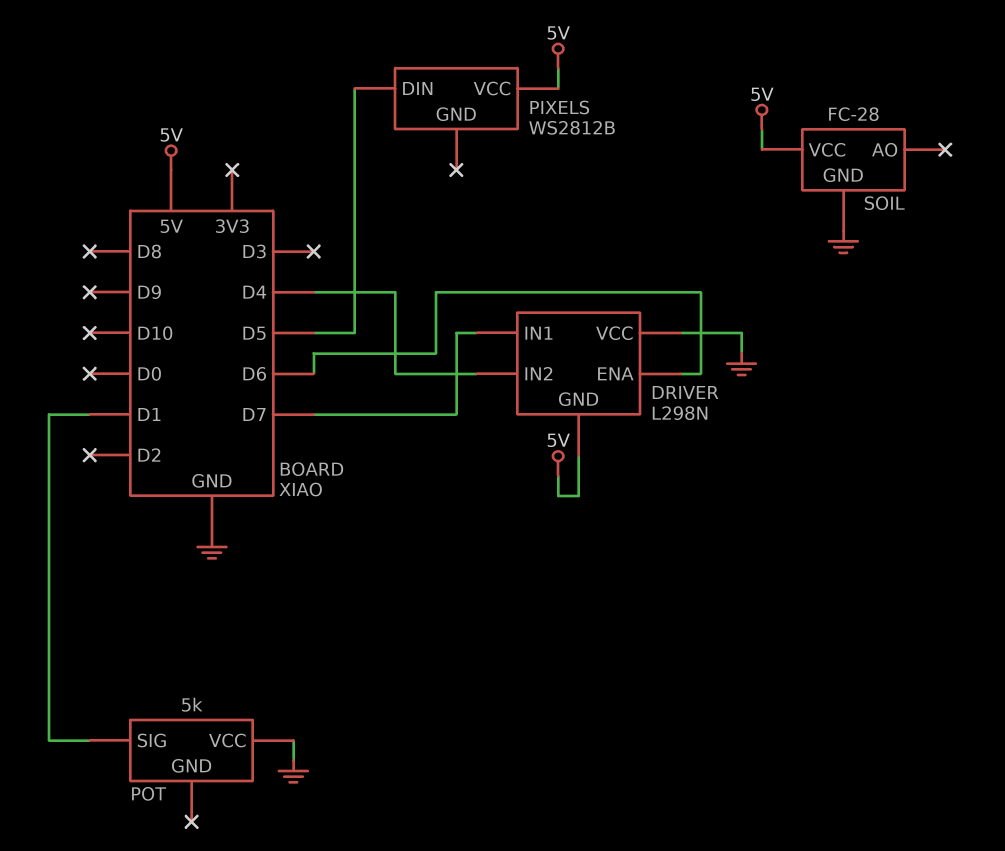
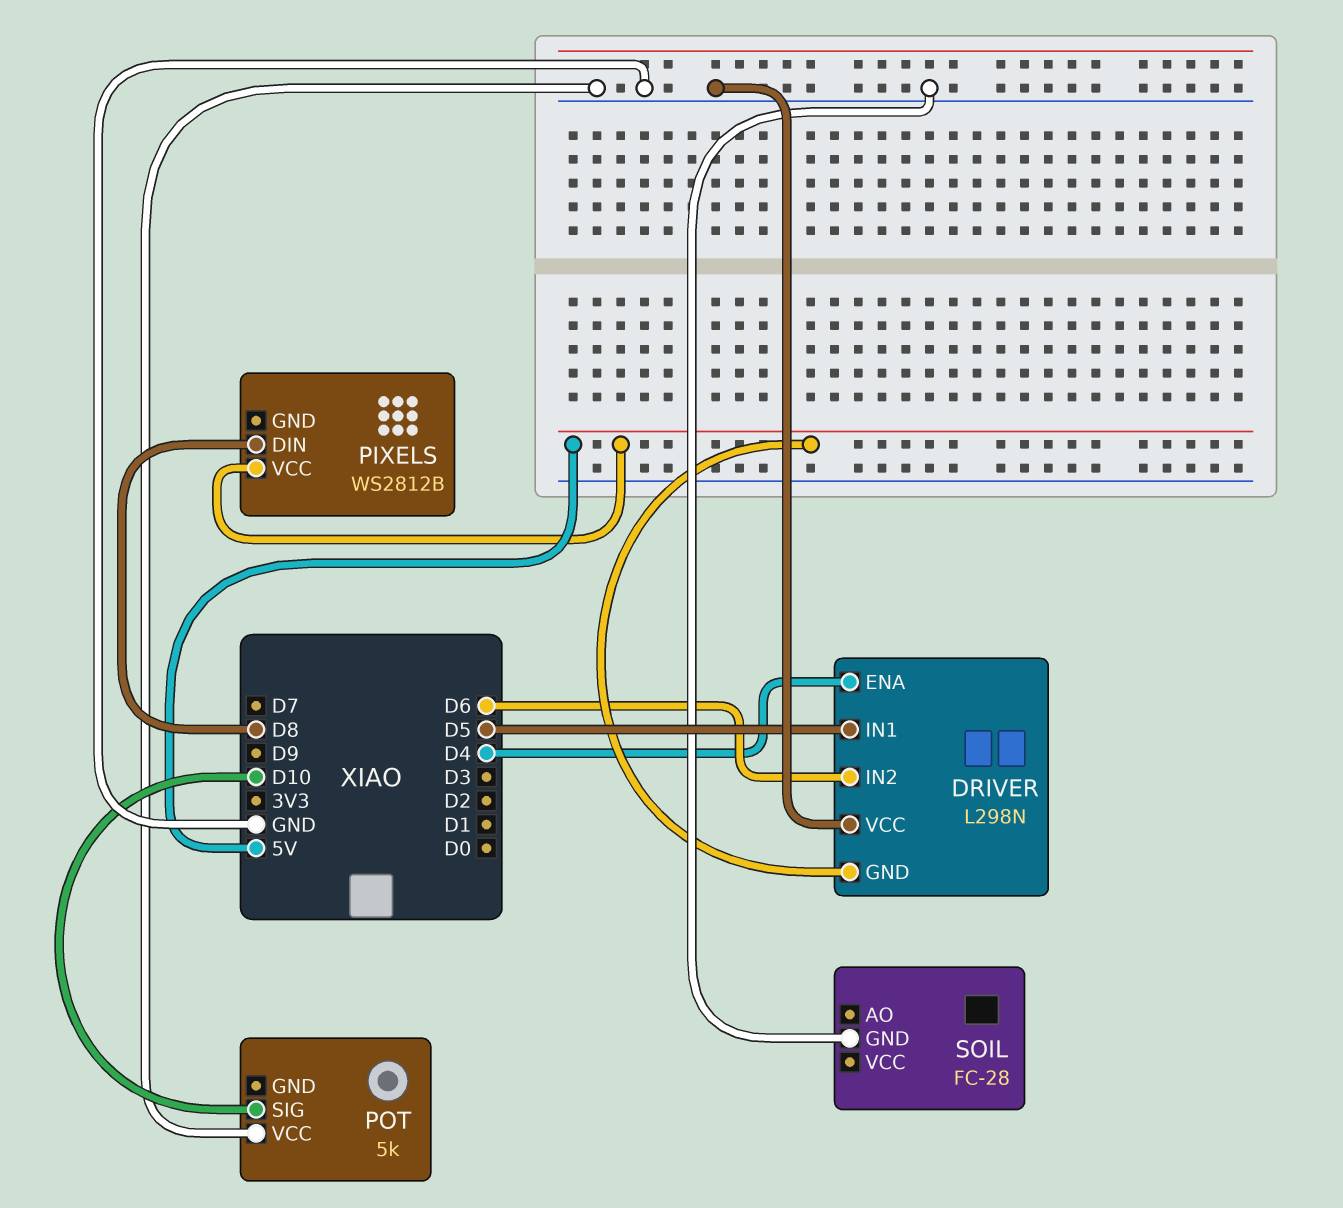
DRIVER pin ENA: D6 -> D4
DRIVER pin IN1: D7 -> D5
DRIVER pin IN2: D4 -> D6
PIXELS pin DIN: D5 -> D8
POT pin SIG: D1 -> D10
SOIL pin VCC: 5V -> none

